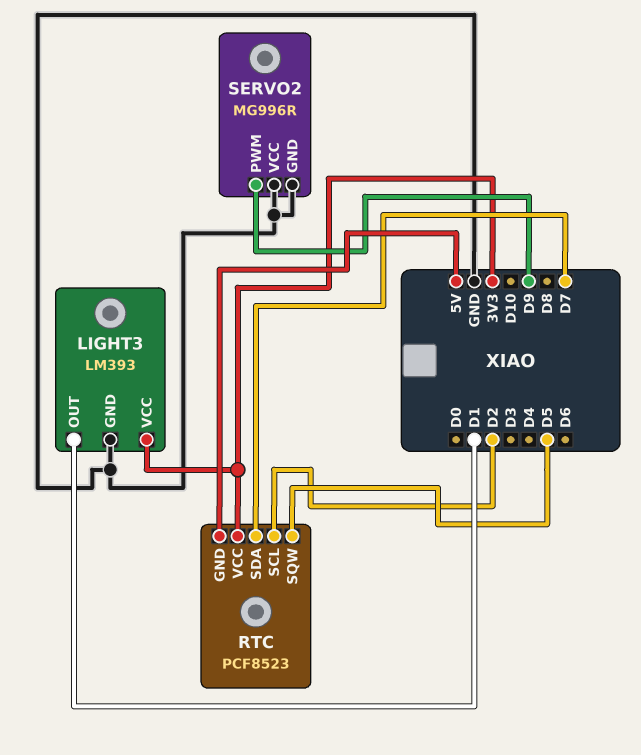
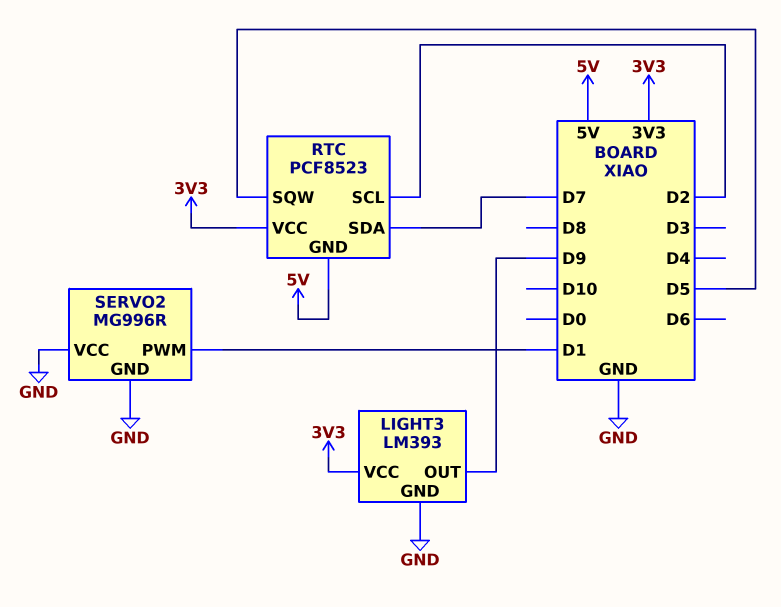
LIGHT3 pin OUT: D1 -> D9
SERVO2 pin PWM: D9 -> D1

